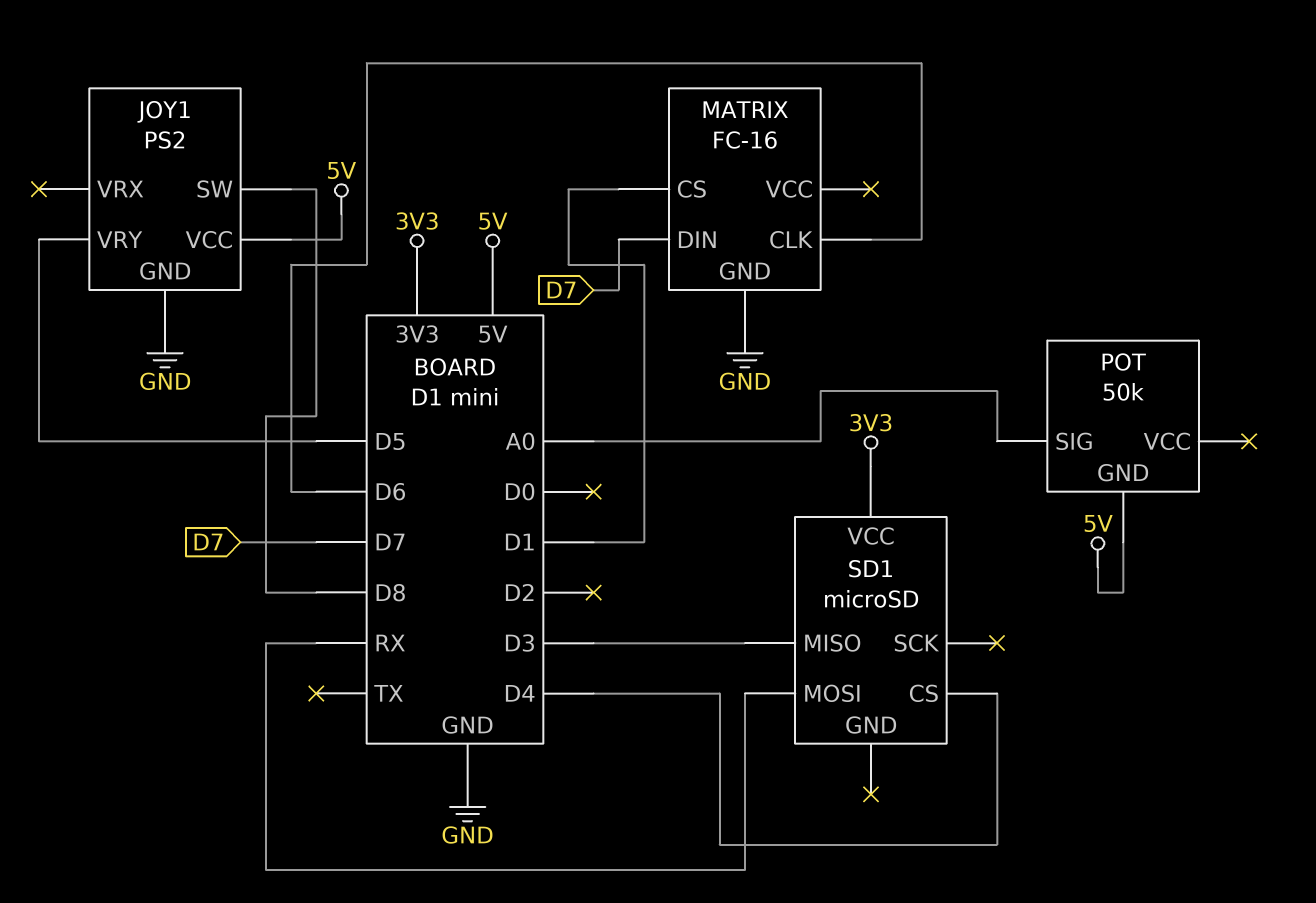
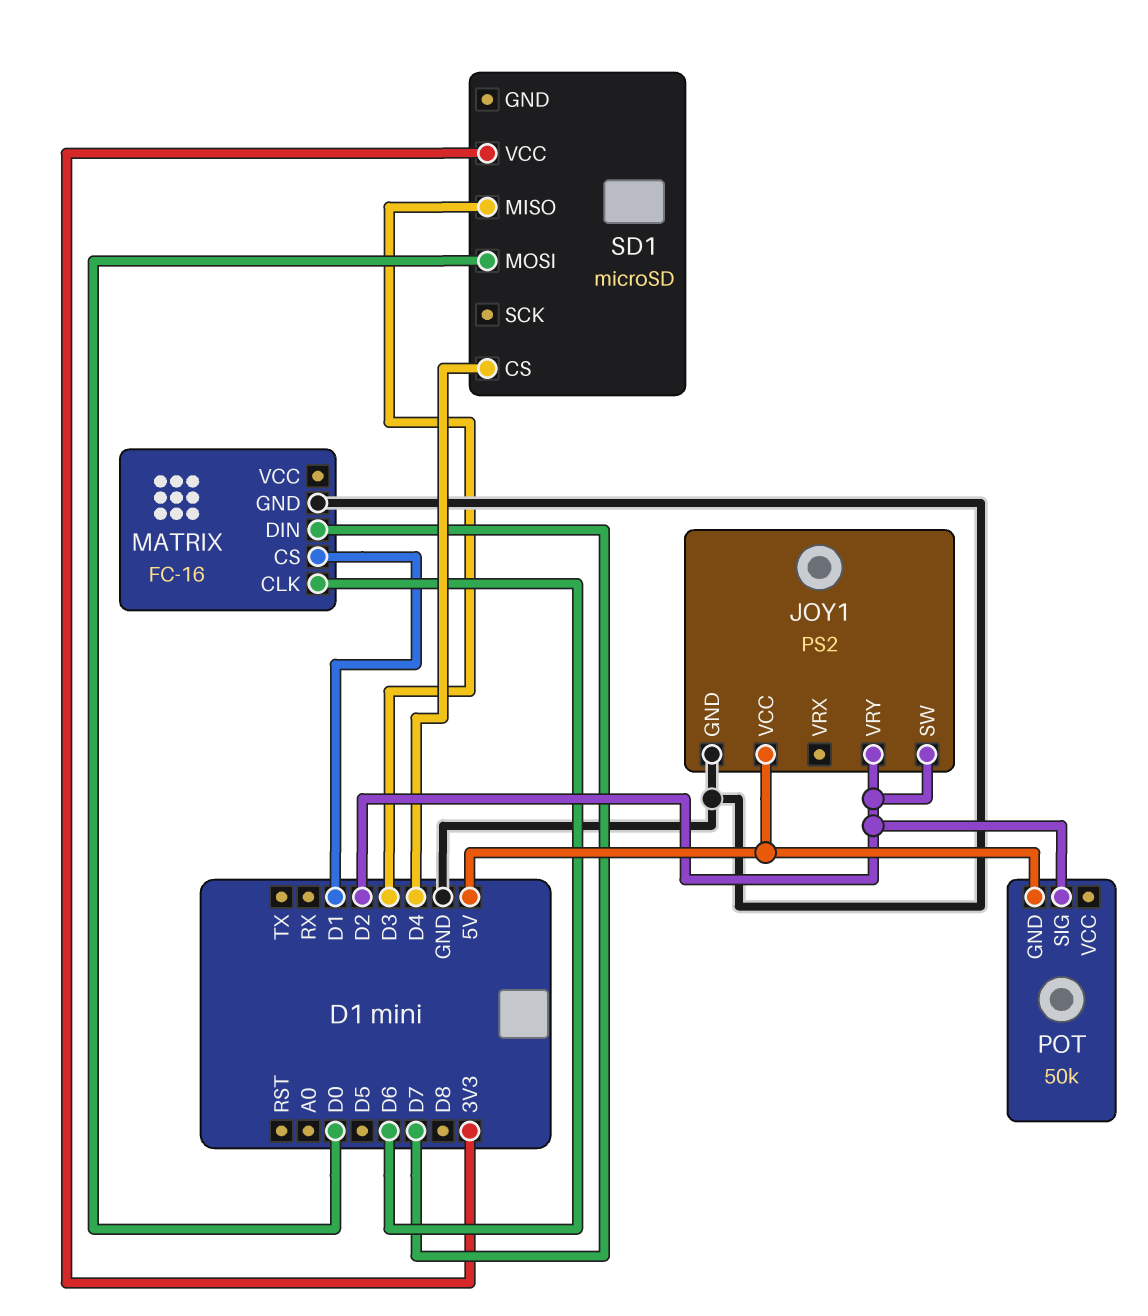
JOY1 pin SW: D8 -> D2
JOY1 pin VRY: D5 -> D2
POT pin SIG: A0 -> D2
SD1 pin MOSI: RX -> D0

